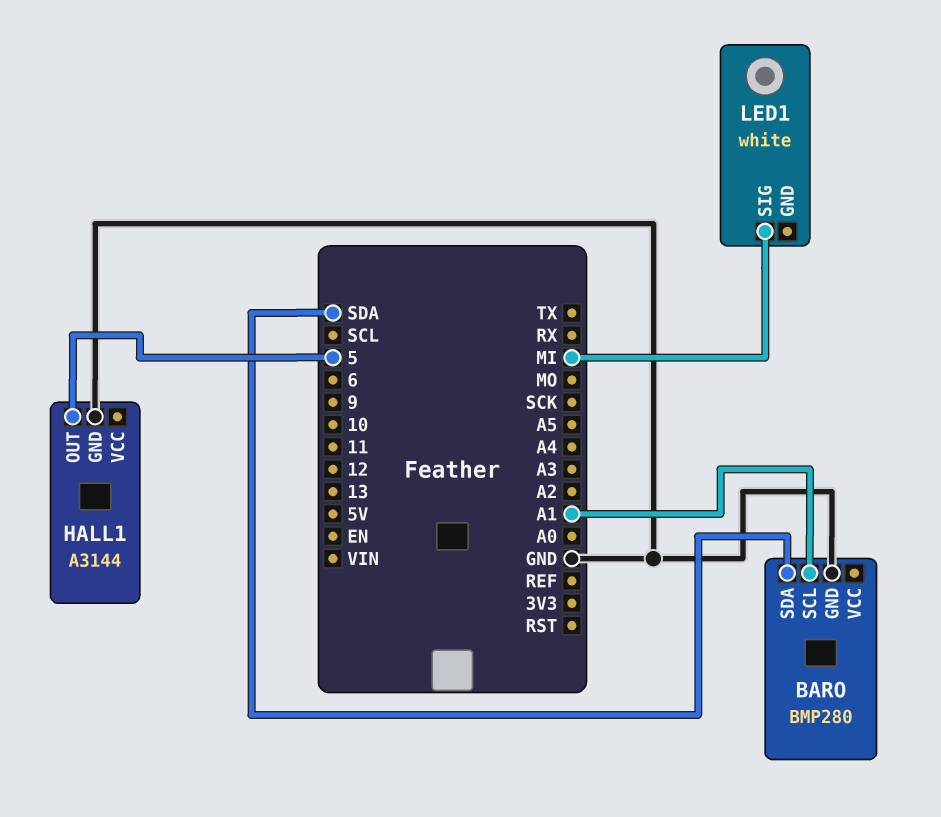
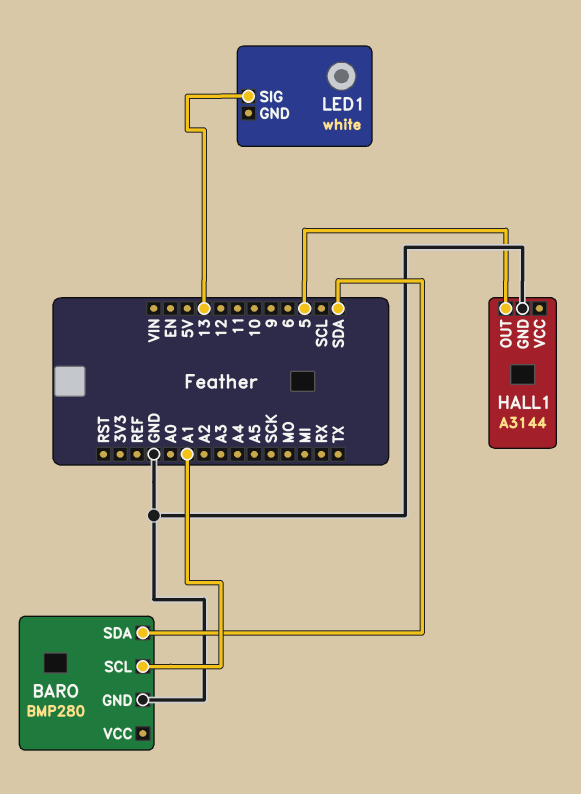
LED1 pin SIG: MI -> 13

